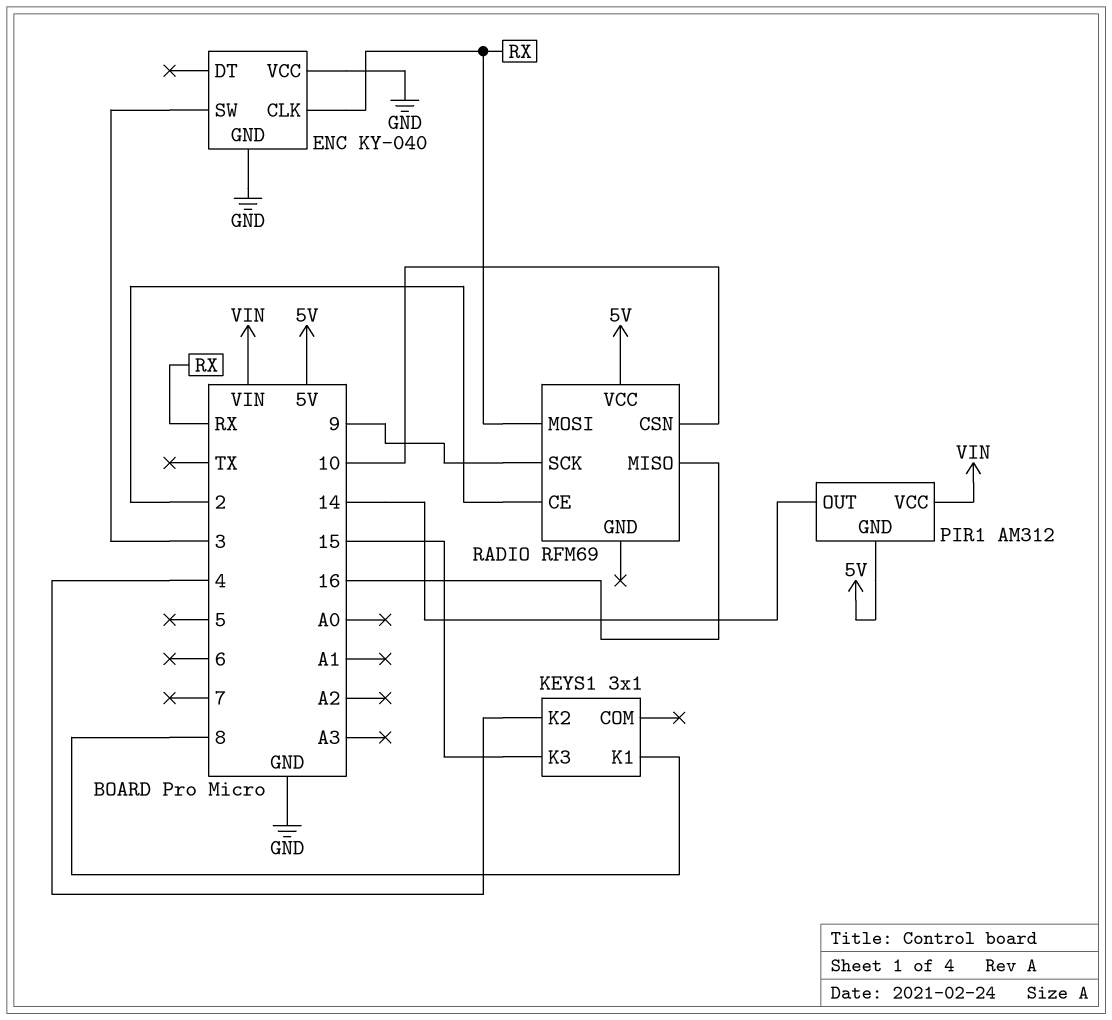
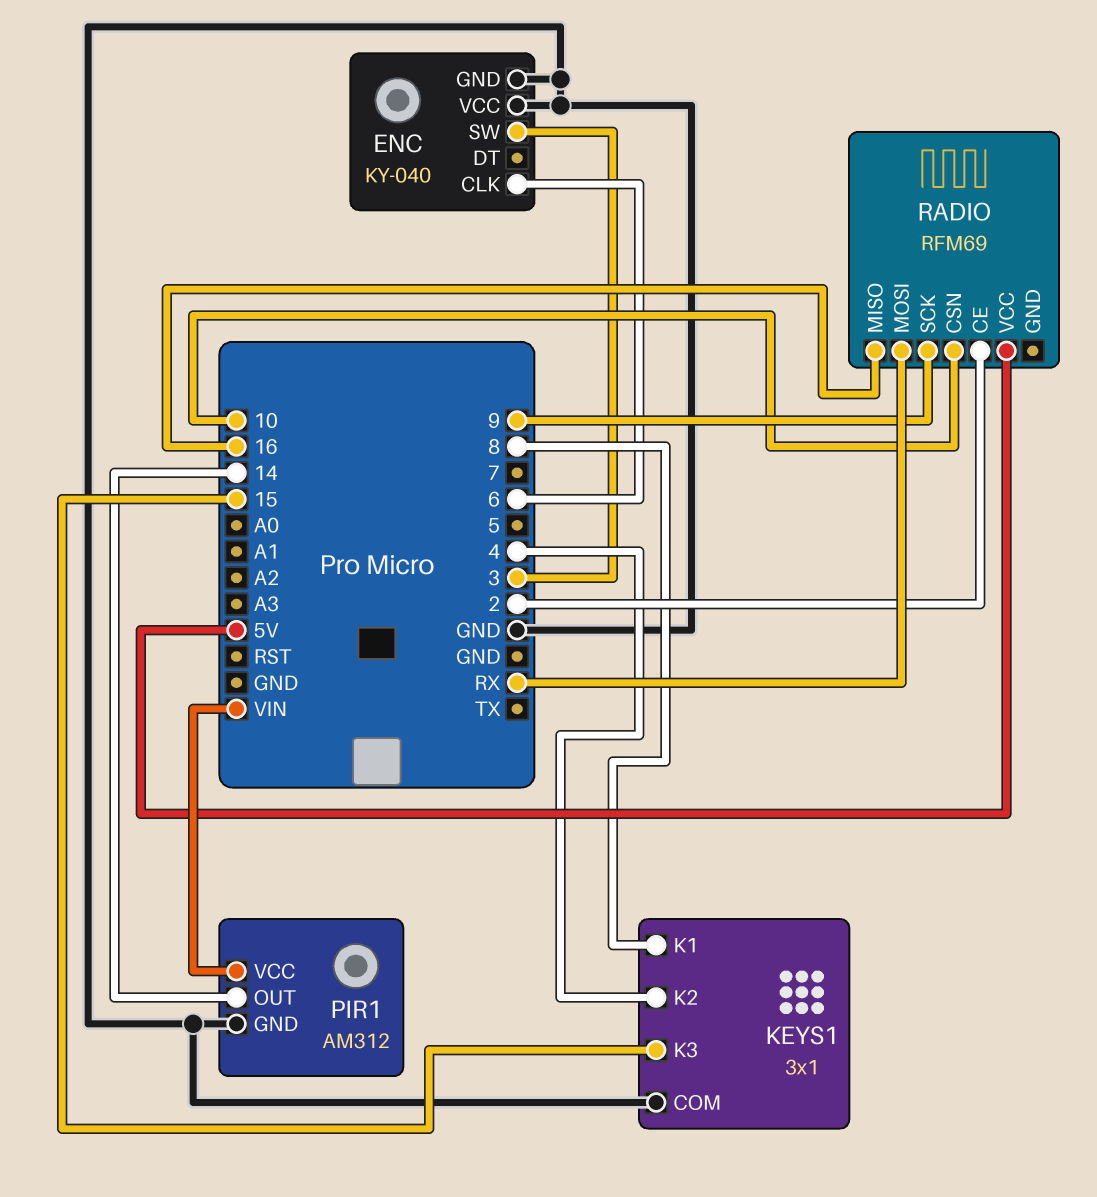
ENC pin CLK: RX -> 6
KEYS1 pin COM: none -> GND
PIR1 pin GND: 5V -> GND

